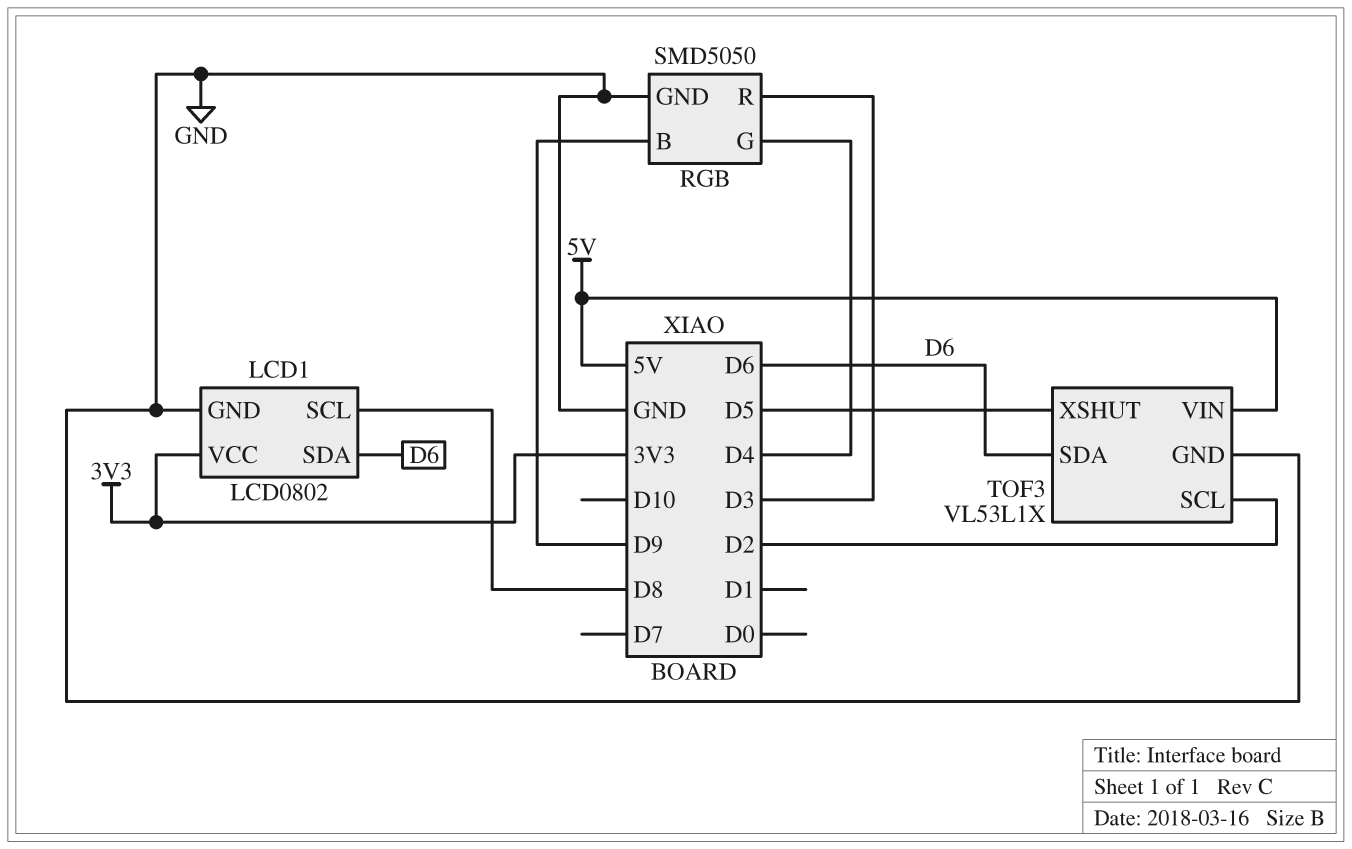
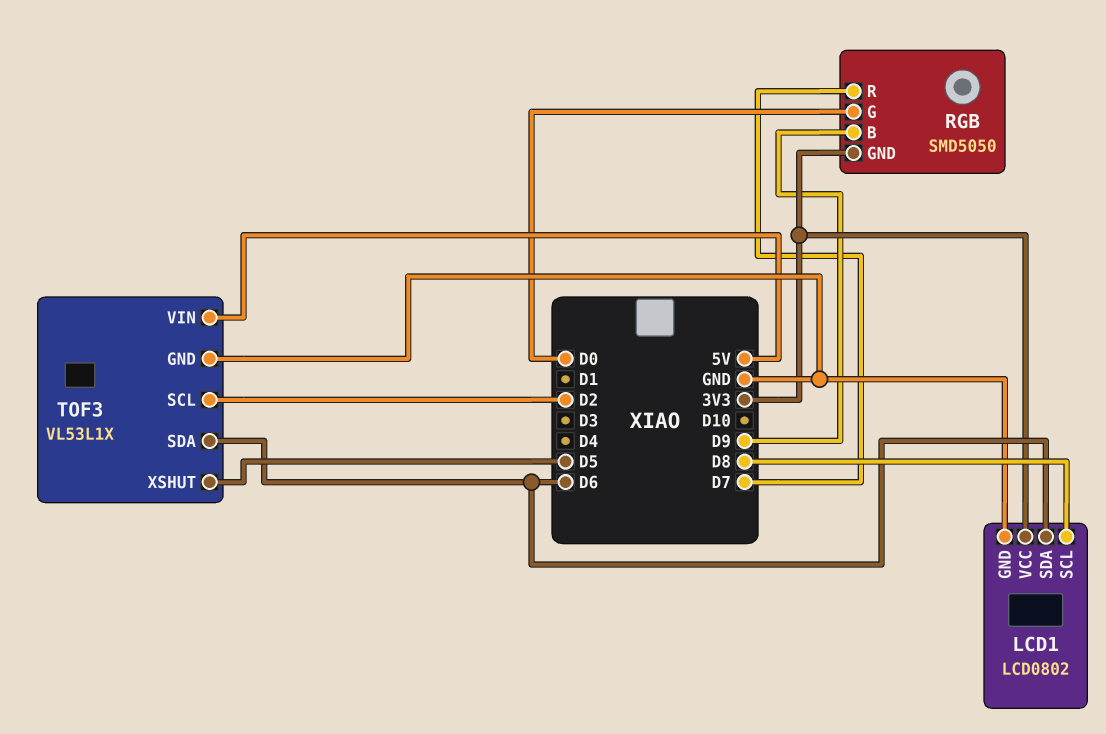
RGB pin G: D4 -> D0
RGB pin GND: GND -> 3V3
RGB pin R: D3 -> D7

